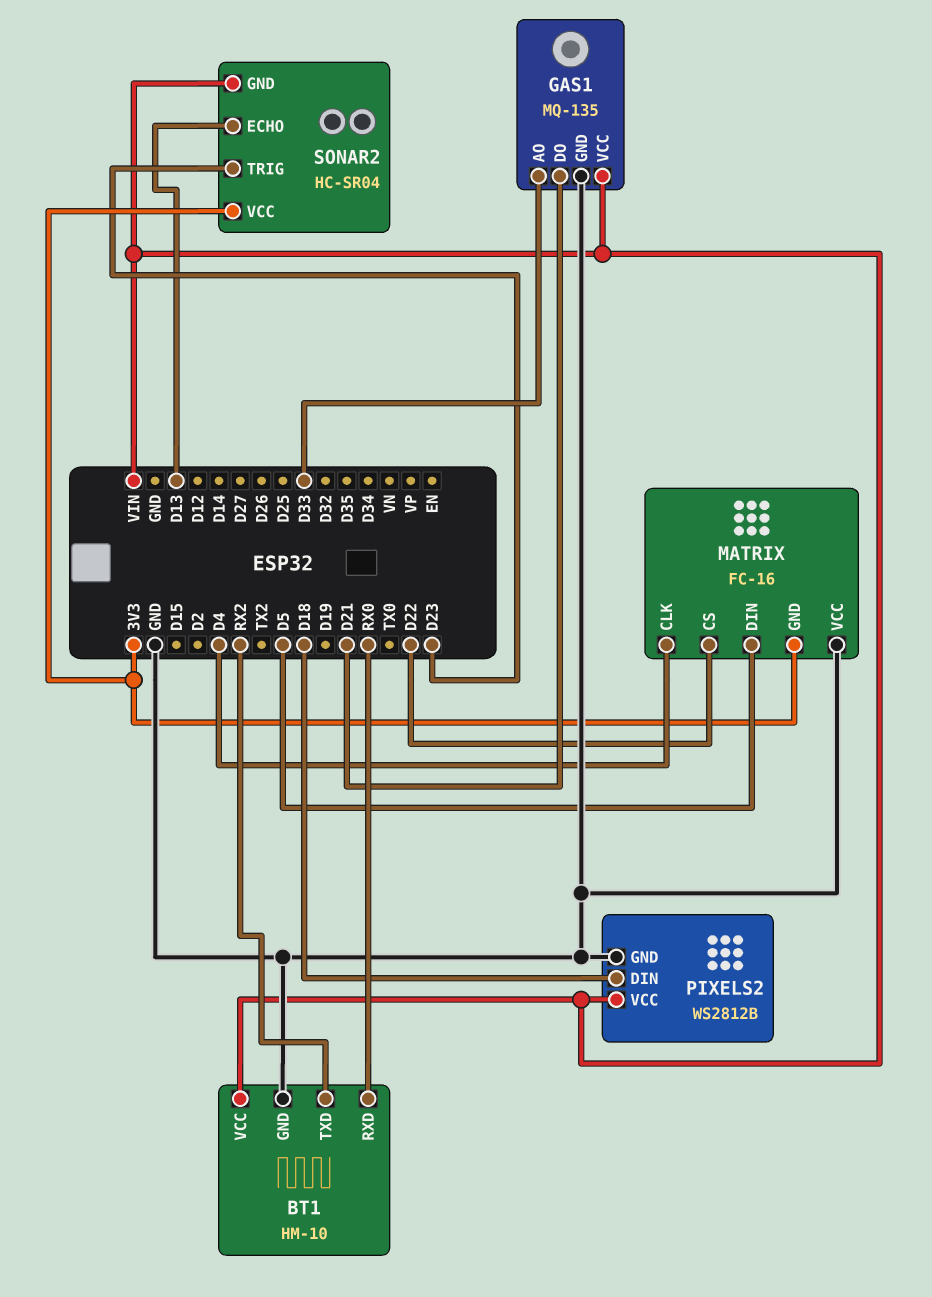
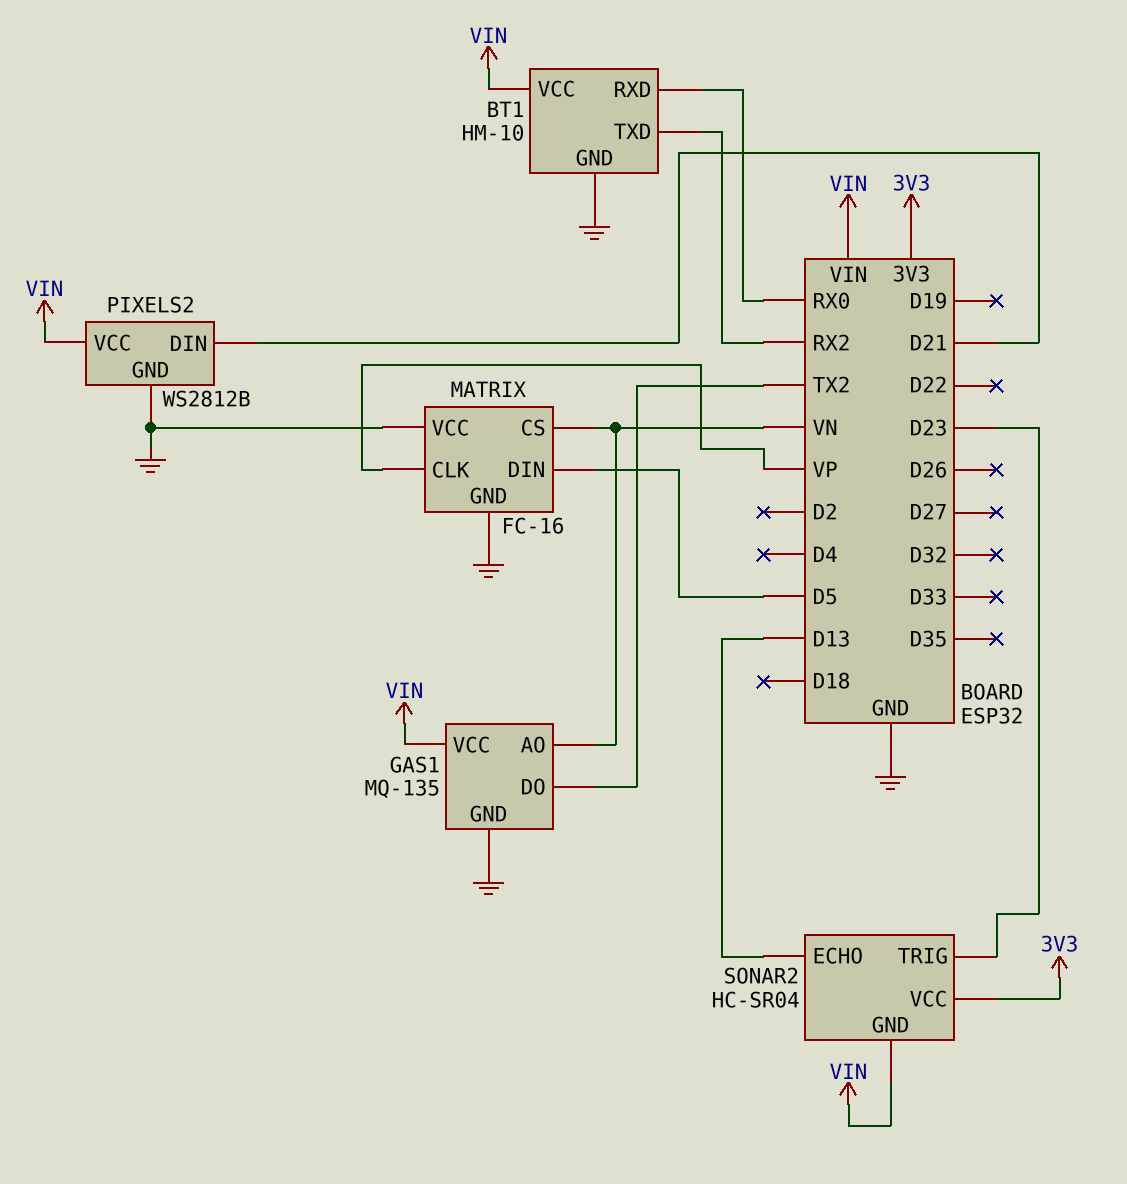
GAS1 pin AO: D33 -> VN
GAS1 pin DO: D21 -> TX2
MATRIX pin CLK: D4 -> VP
MATRIX pin CS: D22 -> VN
MATRIX pin GND: 3V3 -> GND
PIXELS2 pin DIN: D18 -> D21

